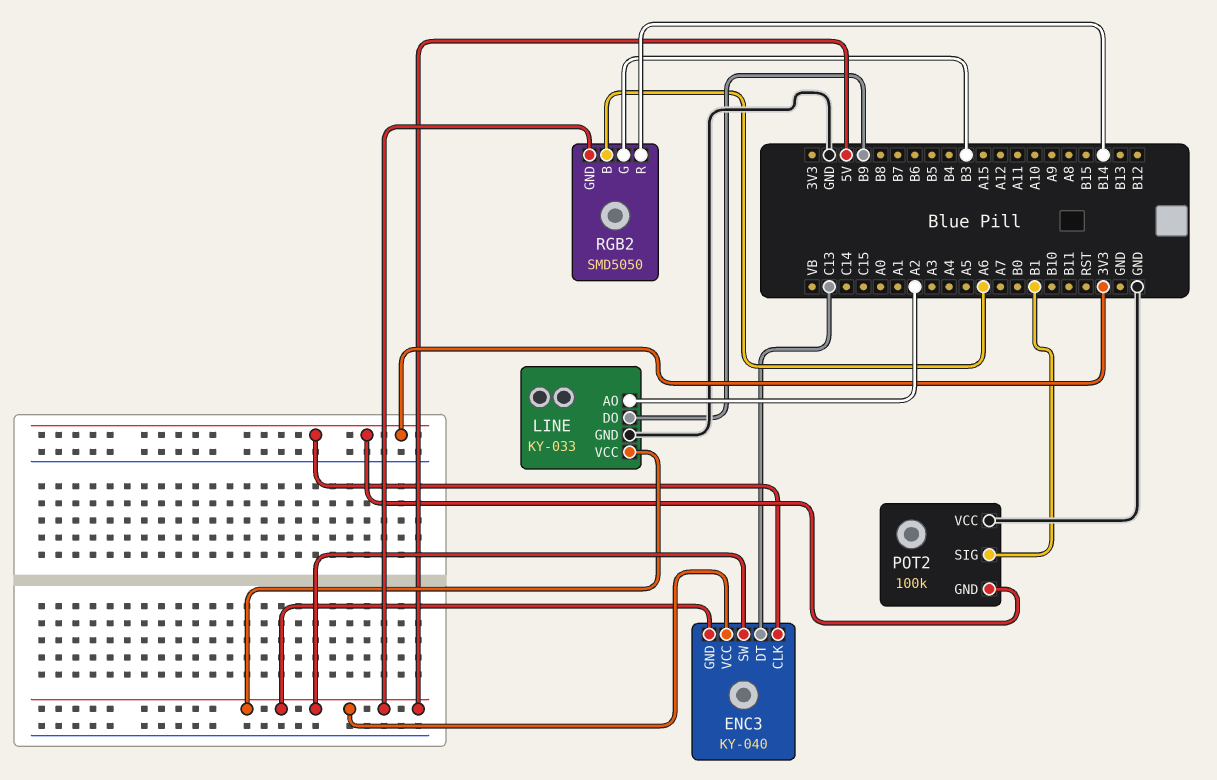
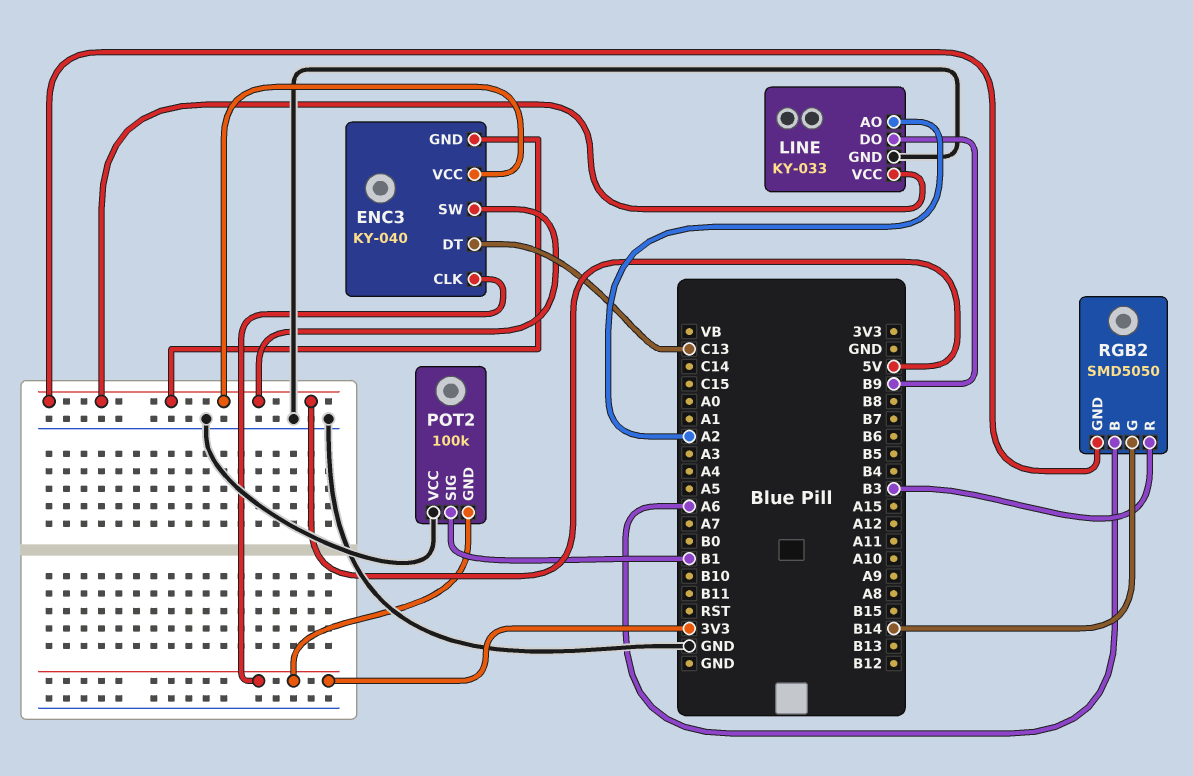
RGB2 pin G: B3 -> B14
RGB2 pin R: B14 -> B3

